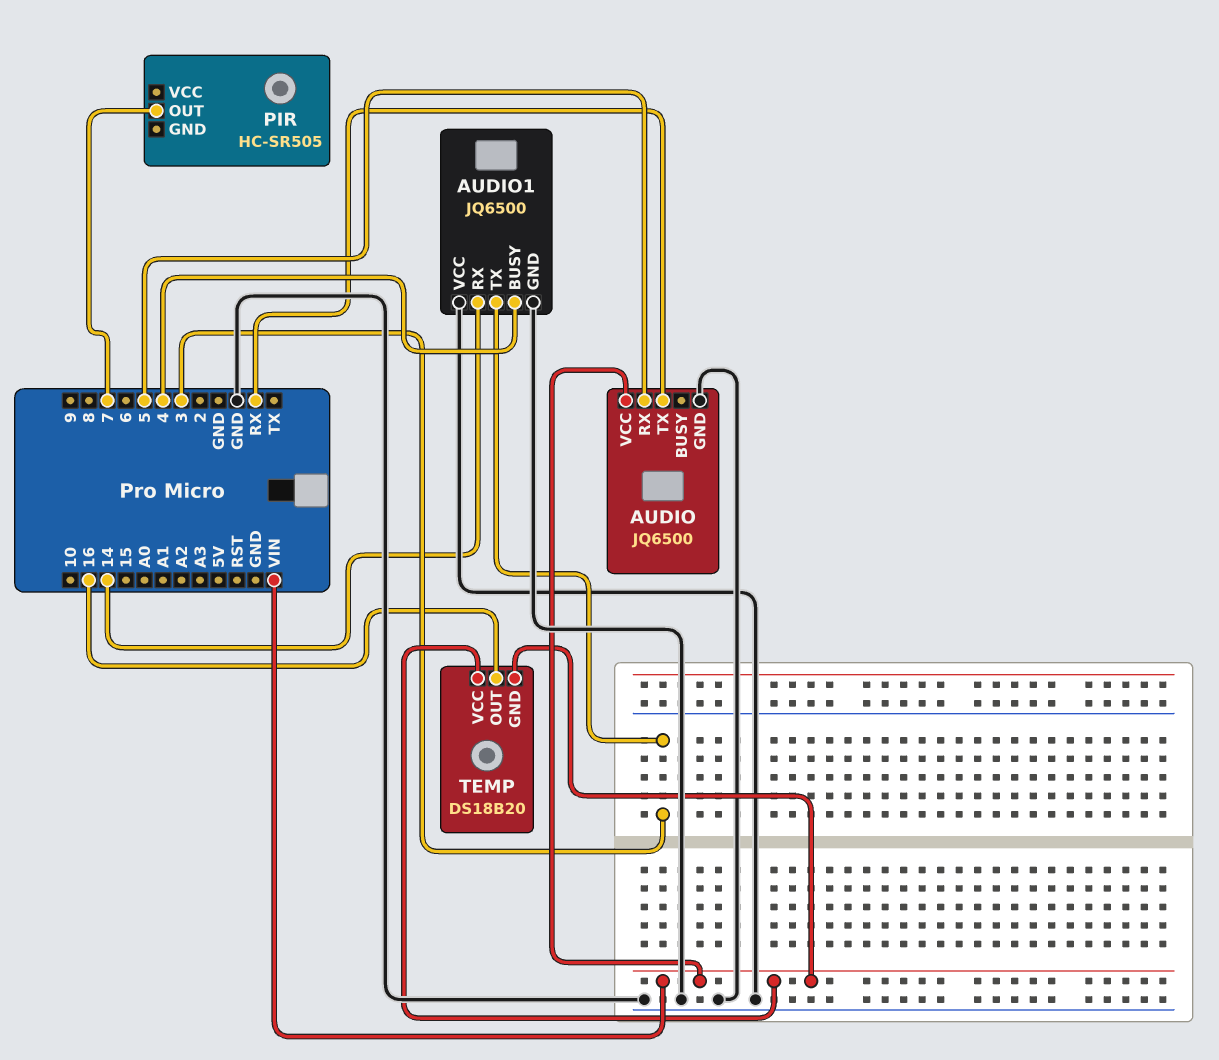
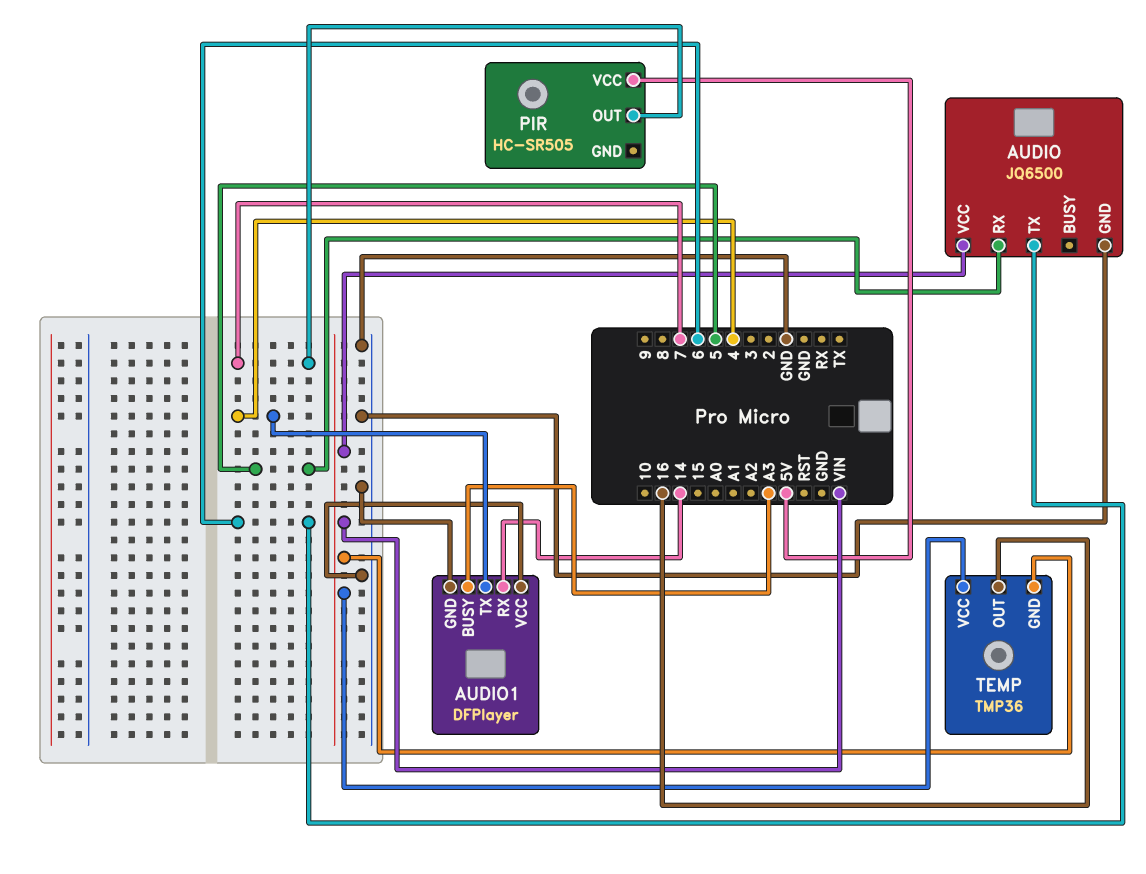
AUDIO pin TX: RX -> 6
AUDIO1: JQ6500 -> DFPlayer
AUDIO1 pin BUSY: 4 -> A3
AUDIO1 pin TX: 3 -> 4
PIR pin VCC: none -> 5V
TEMP: DS18B20 -> TMP36

